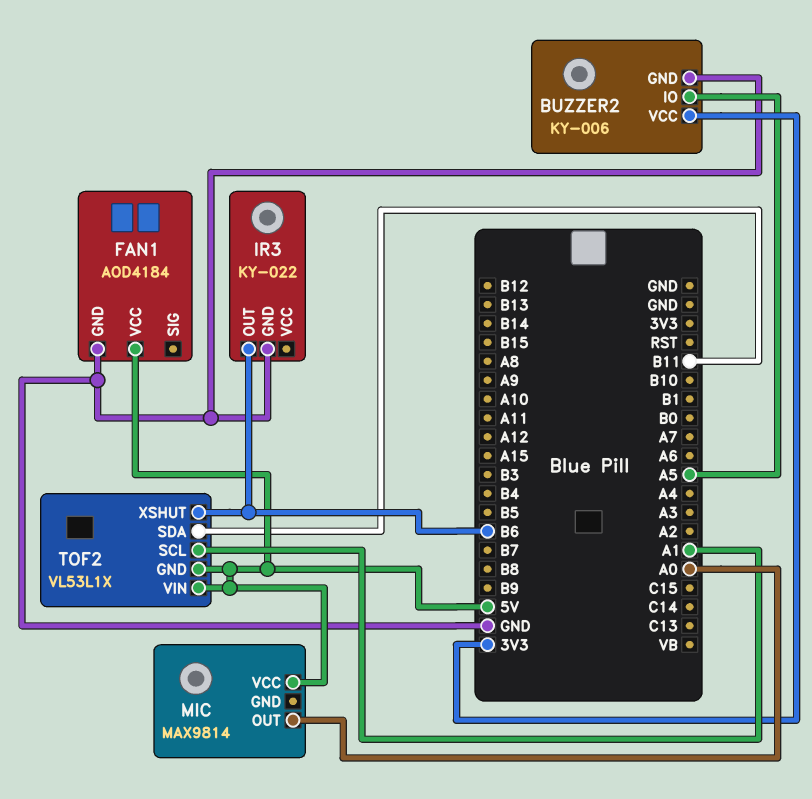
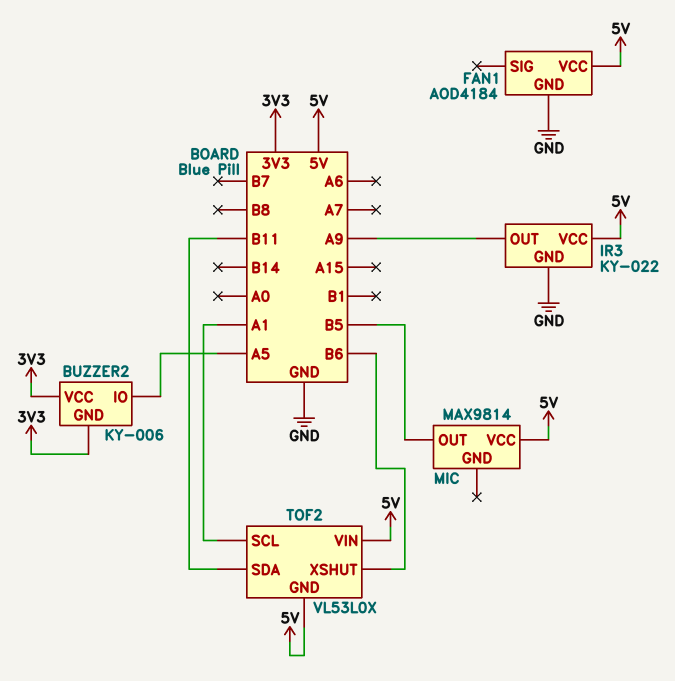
BUZZER2 pin GND: GND -> 3V3
IR3 pin OUT: B6 -> A9
IR3 pin VCC: none -> 5V
MIC pin OUT: A0 -> B5
TOF2: VL53L1X -> VL53L0X

